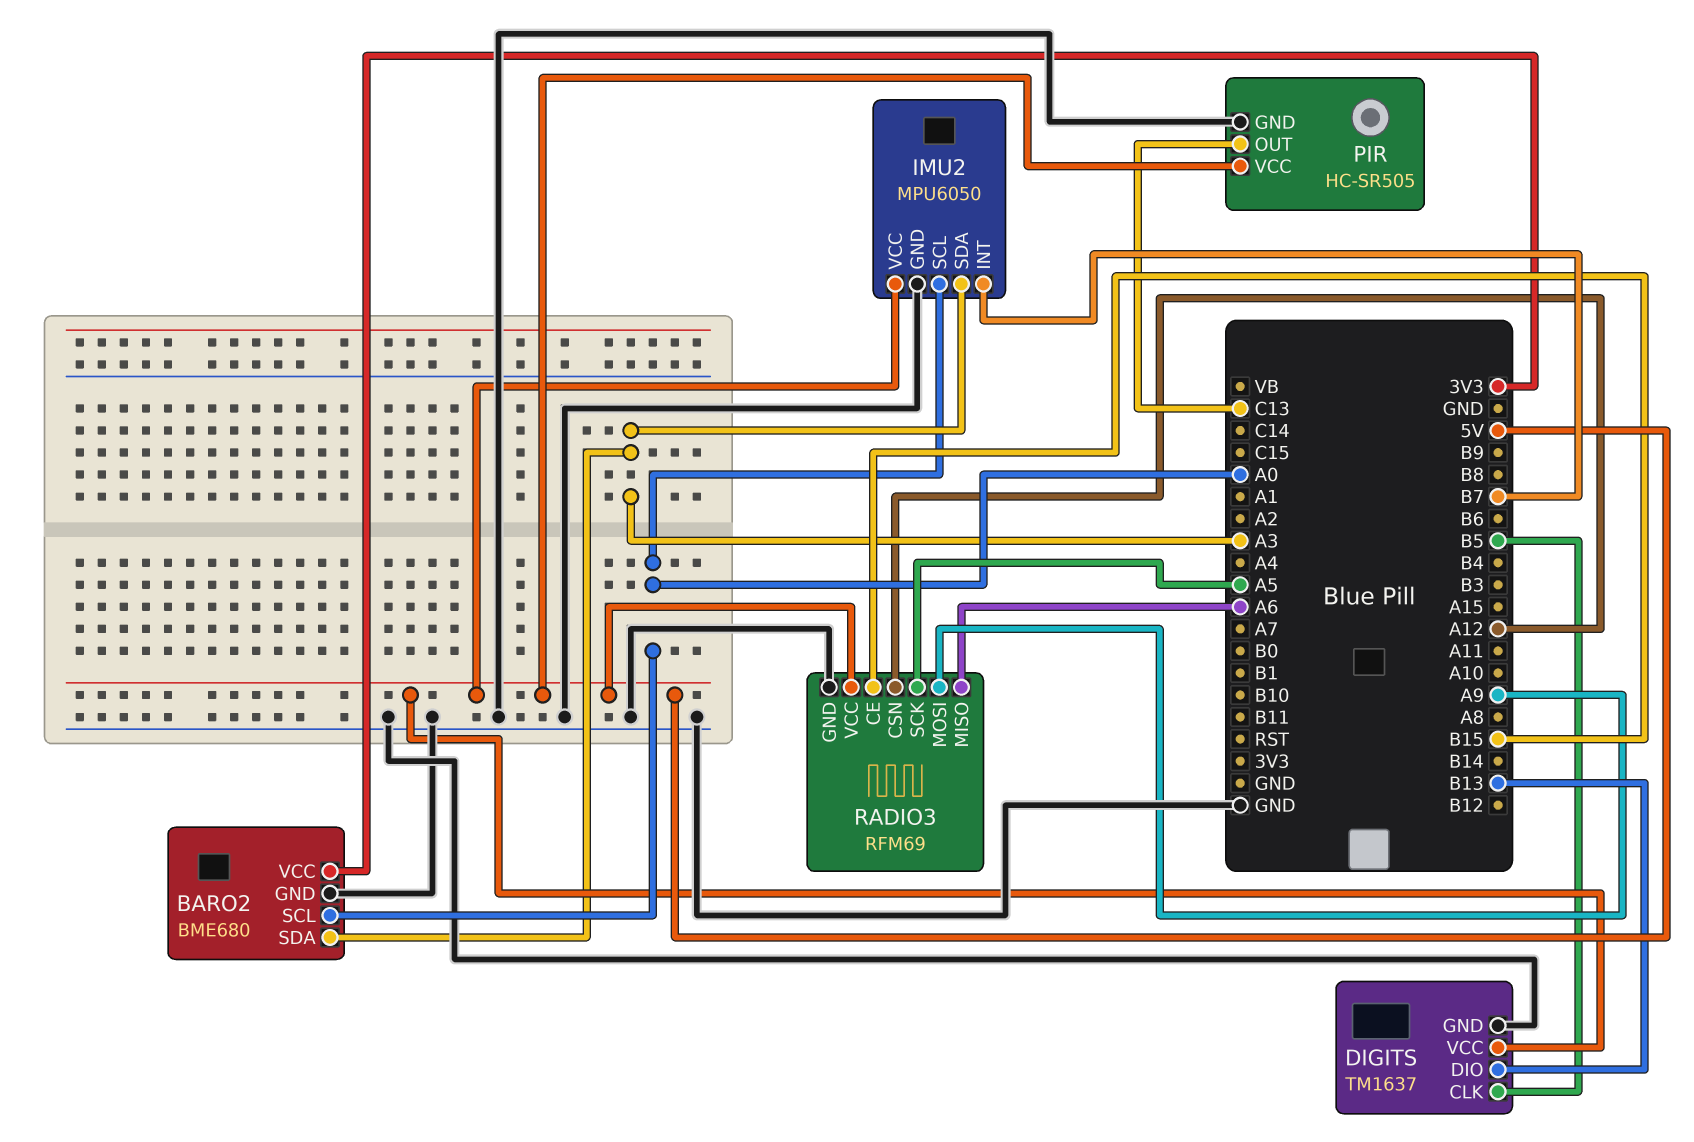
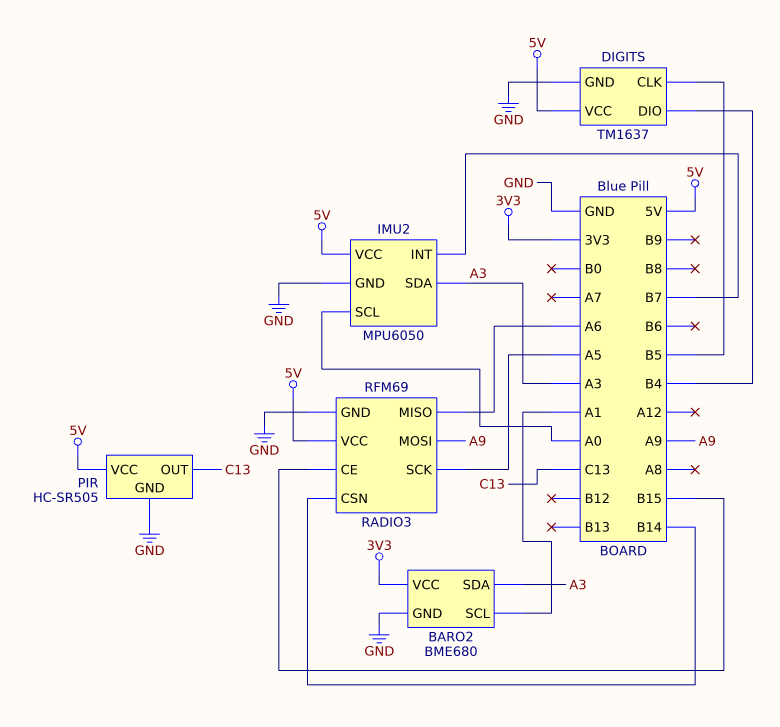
BARO2 pin SCL: A0 -> A1
DIGITS pin DIO: B13 -> B4
RADIO3 pin CSN: A12 -> B14

